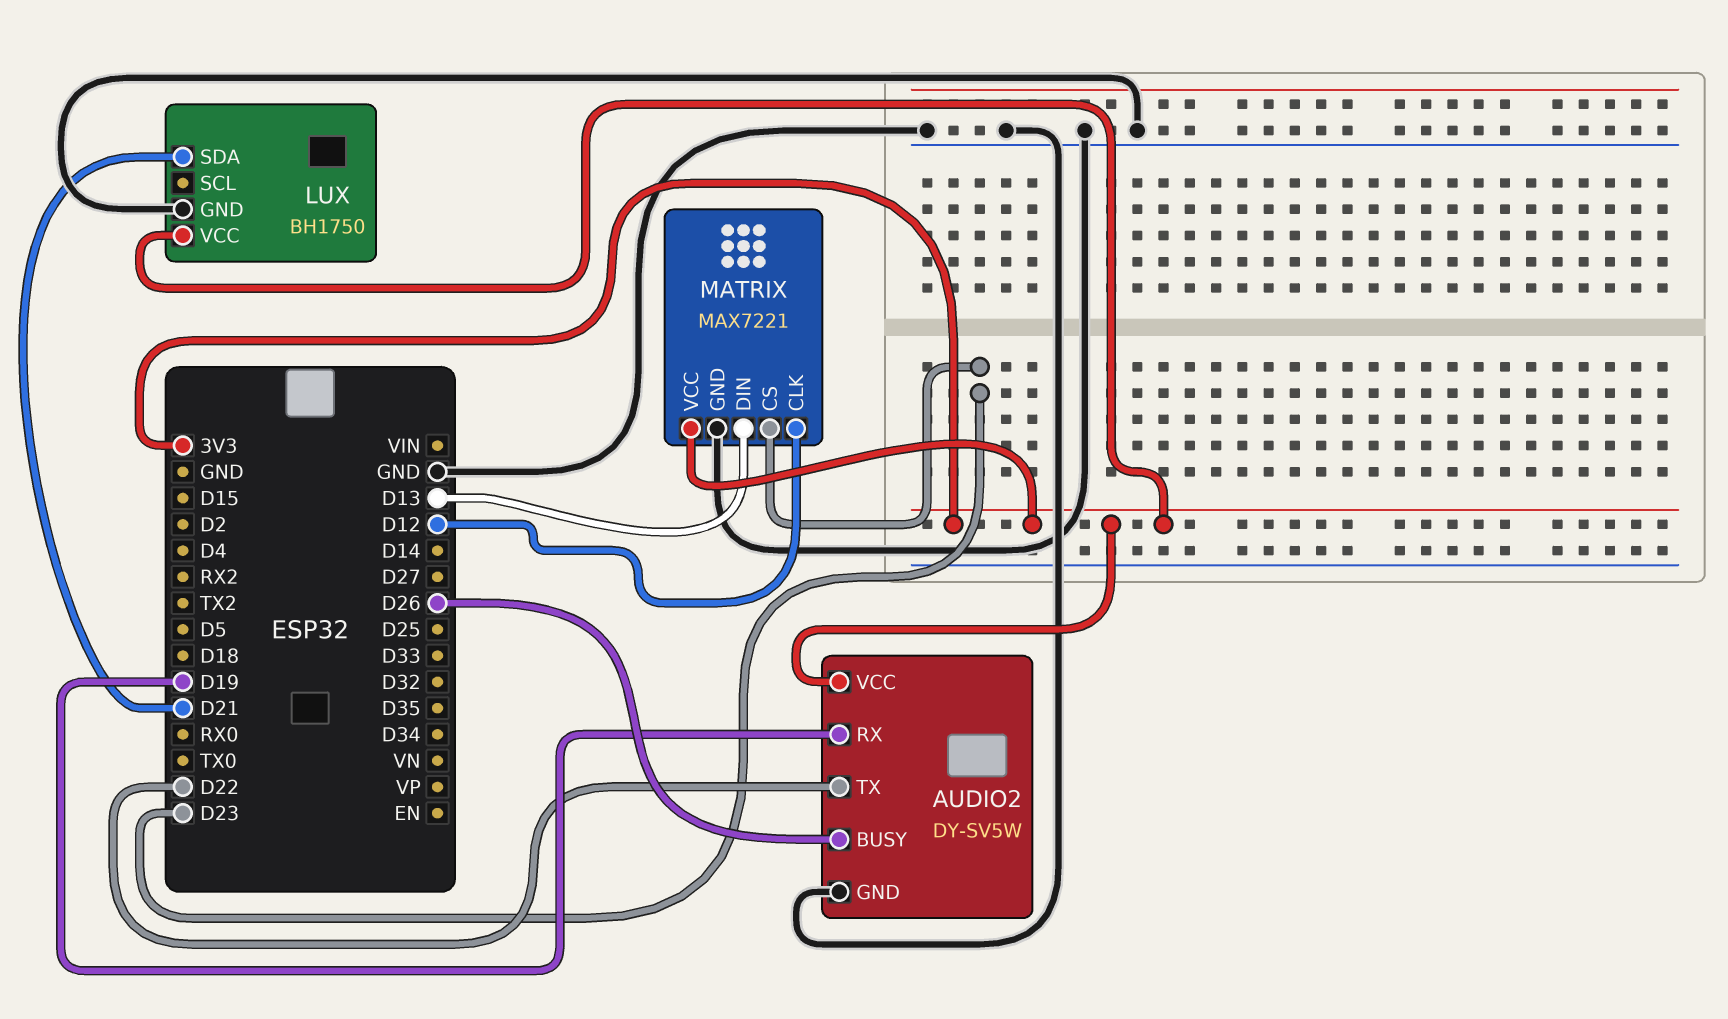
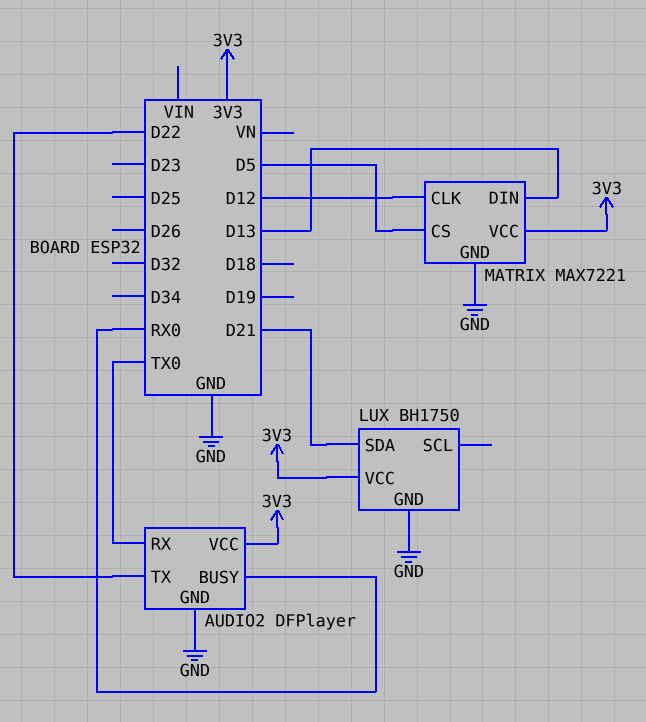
AUDIO2: DY-SV5W -> DFPlayer
AUDIO2 pin BUSY: D26 -> RX0
AUDIO2 pin RX: D19 -> TX0
MATRIX pin CS: D23 -> D5

